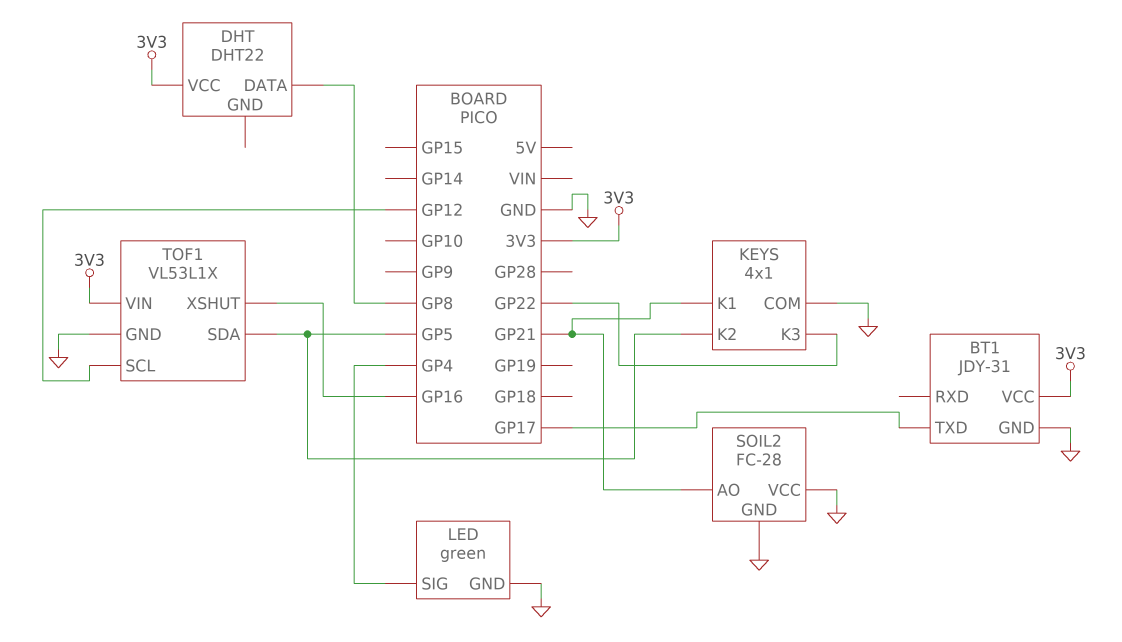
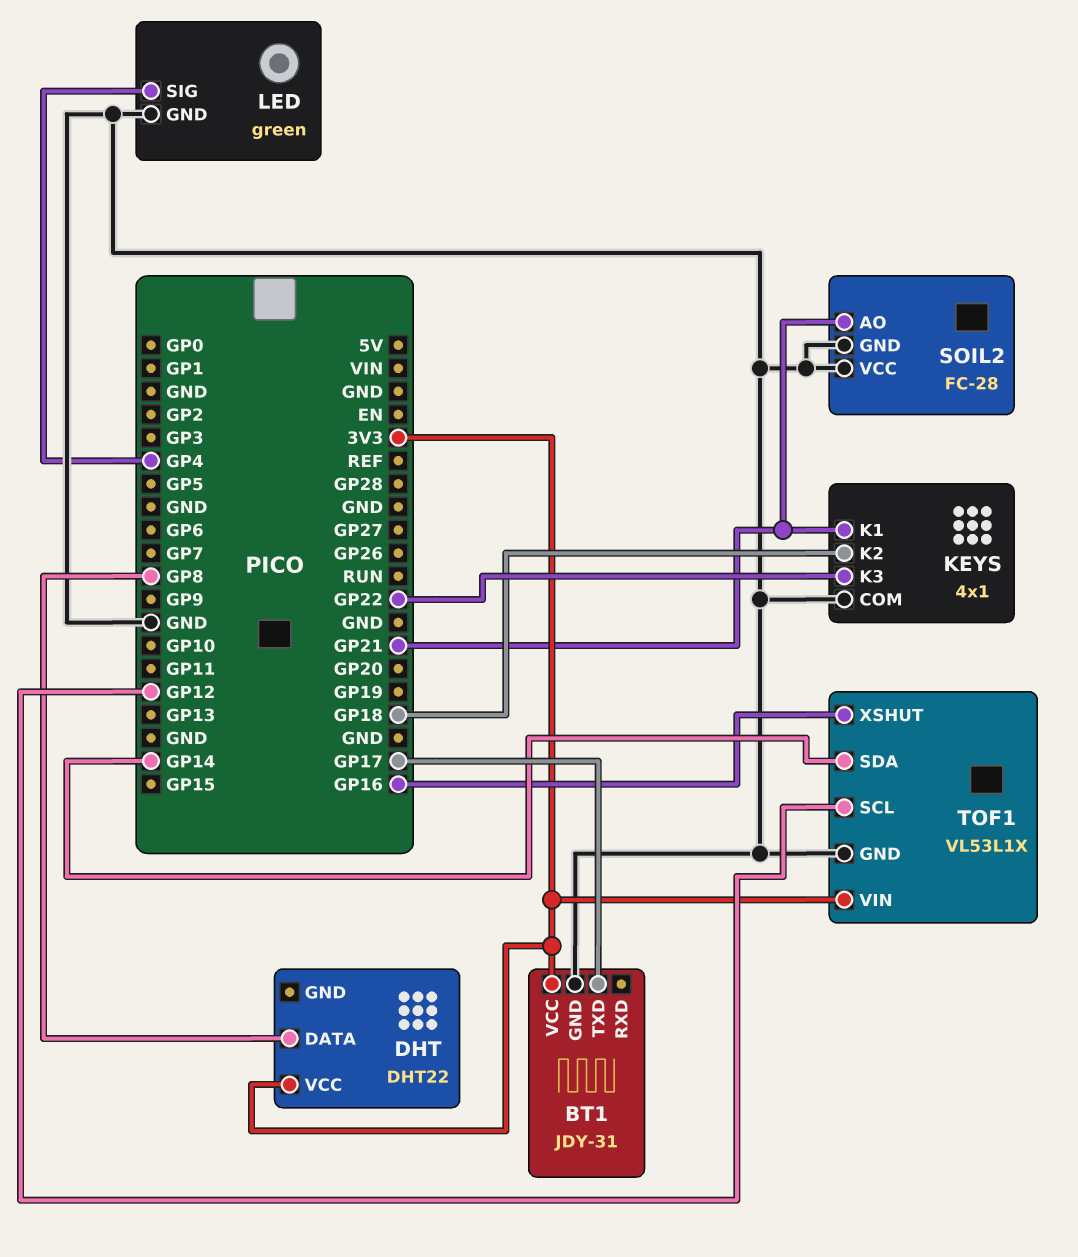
KEYS pin K2: GP5 -> GP18
TOF1 pin SDA: GP5 -> GP14

